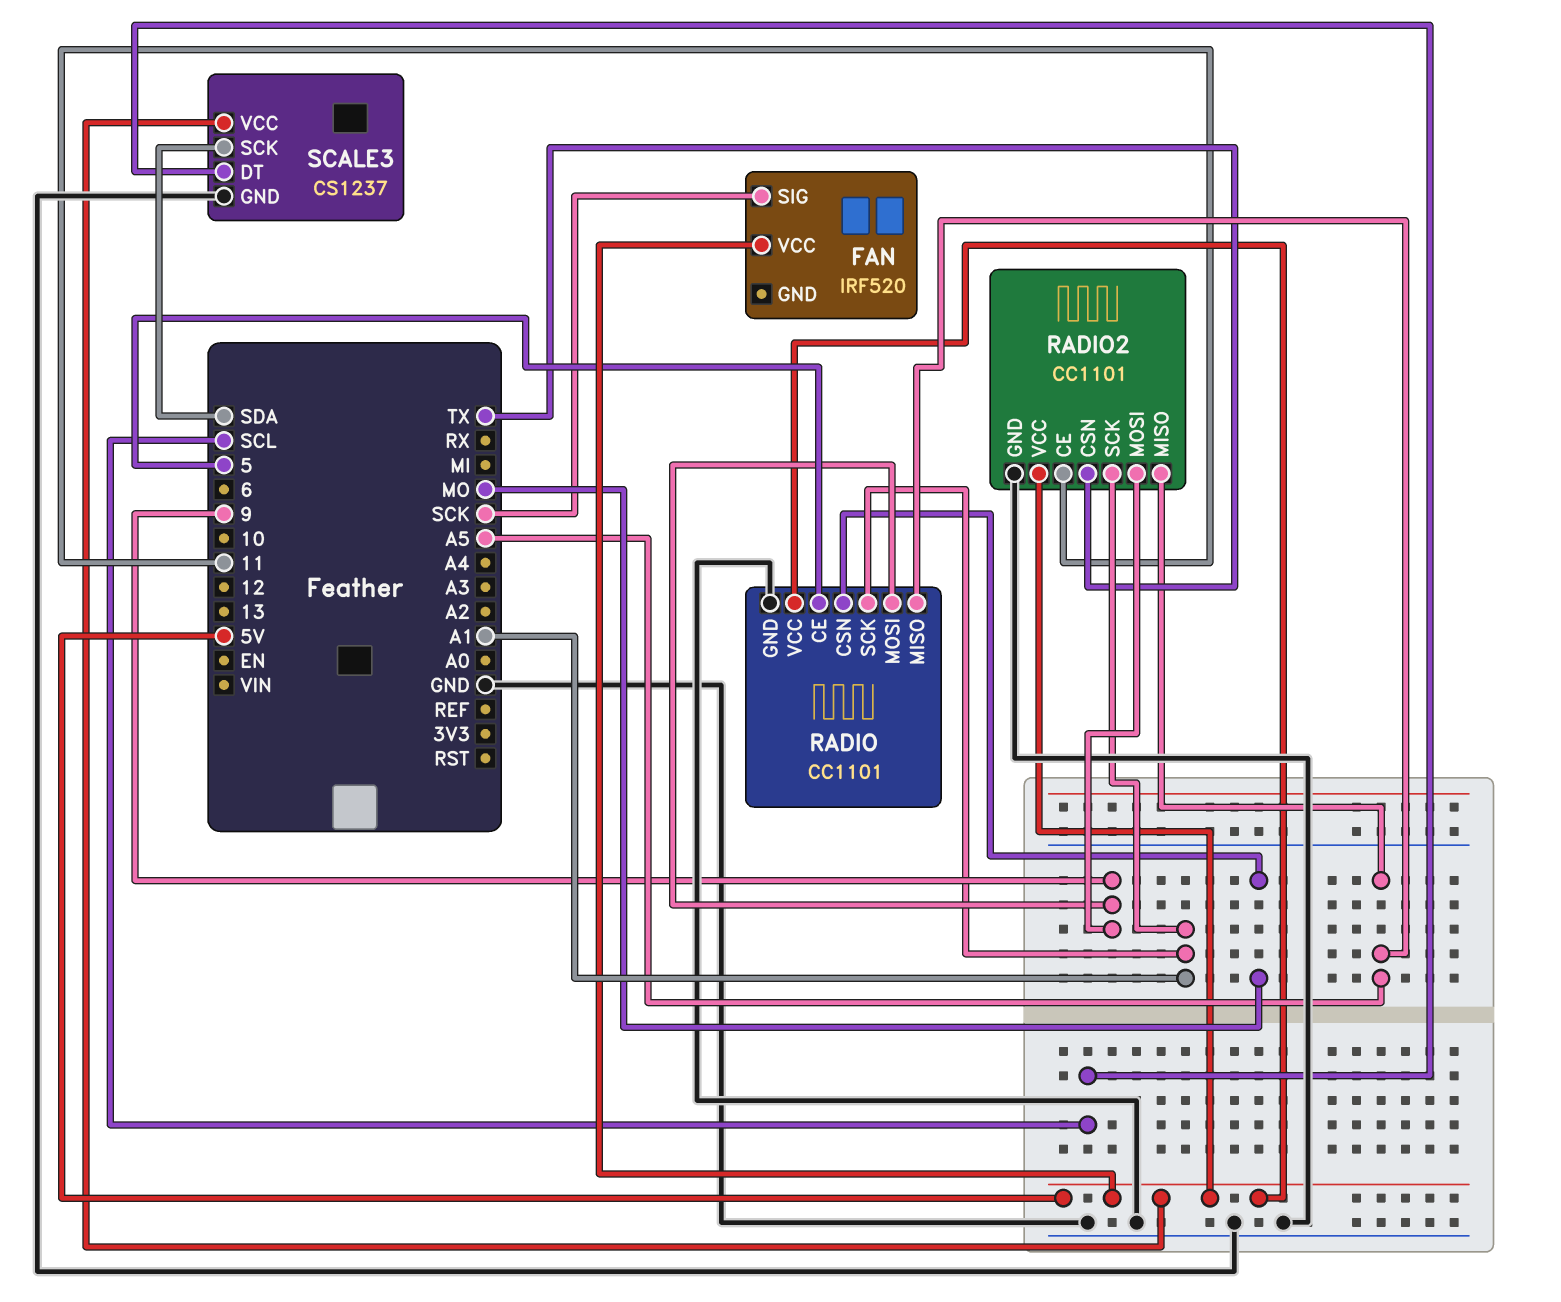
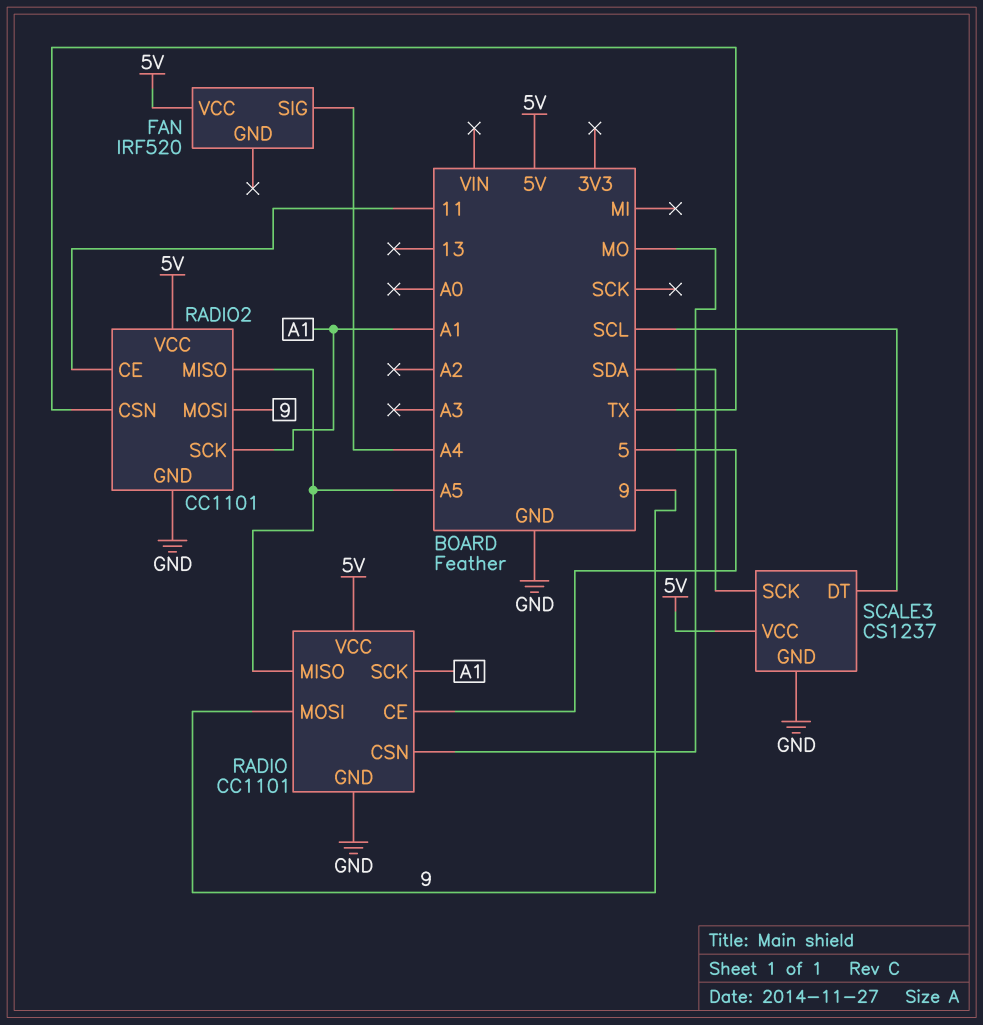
FAN pin SIG: SCK -> A4

